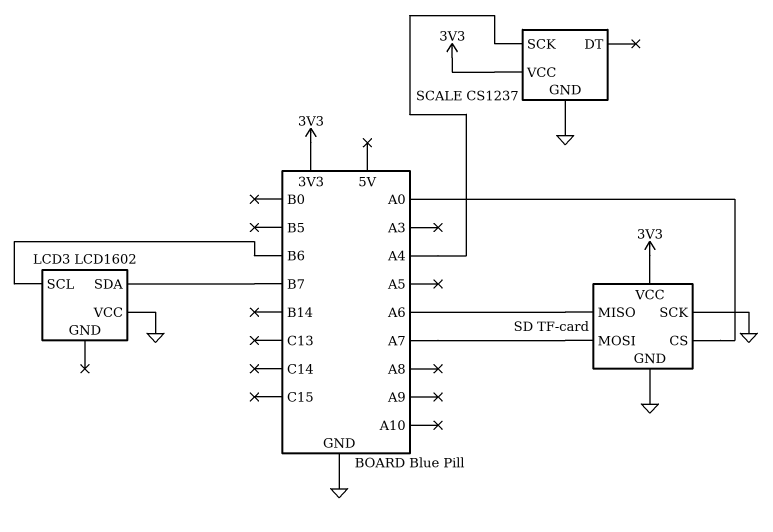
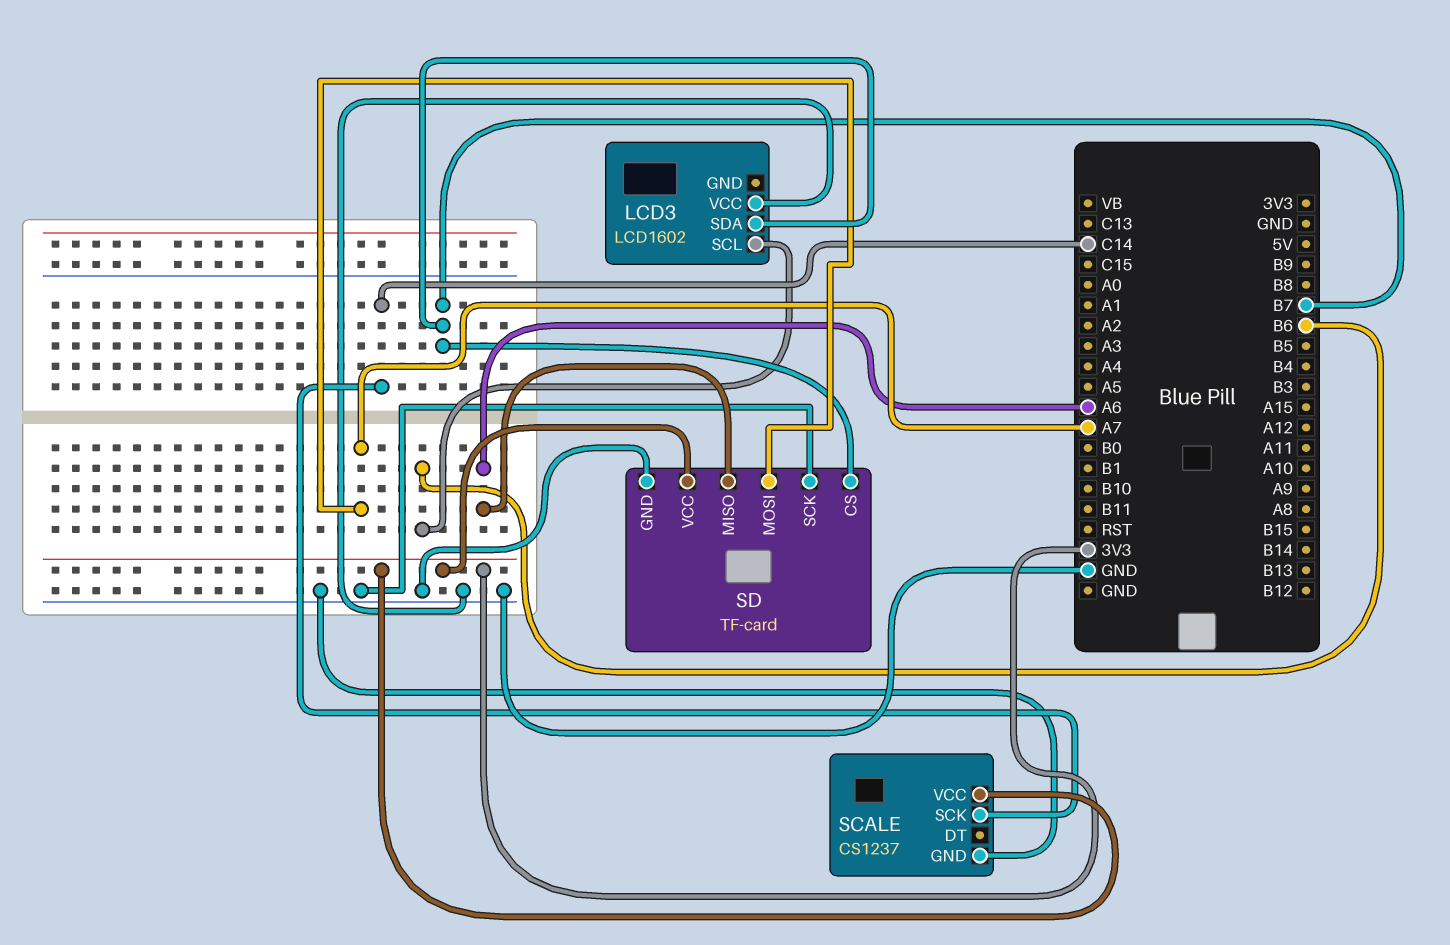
SCALE pin SCK: A4 -> C14
SD pin CS: A0 -> B7

